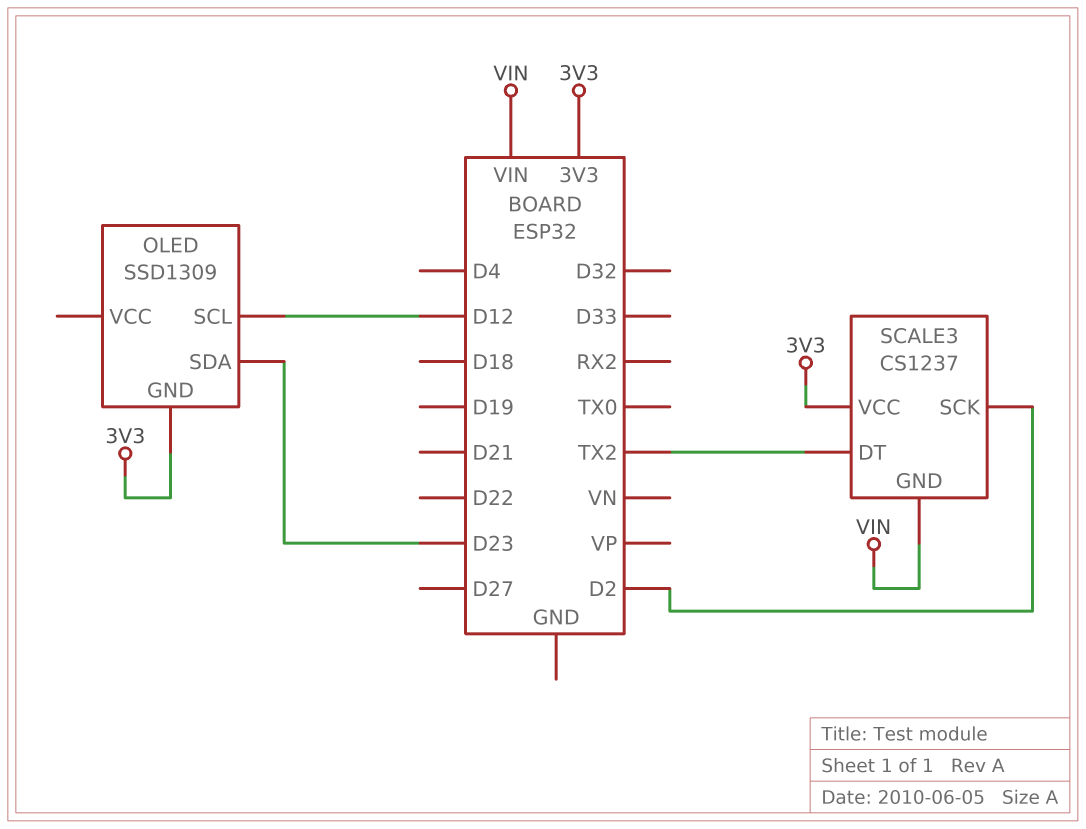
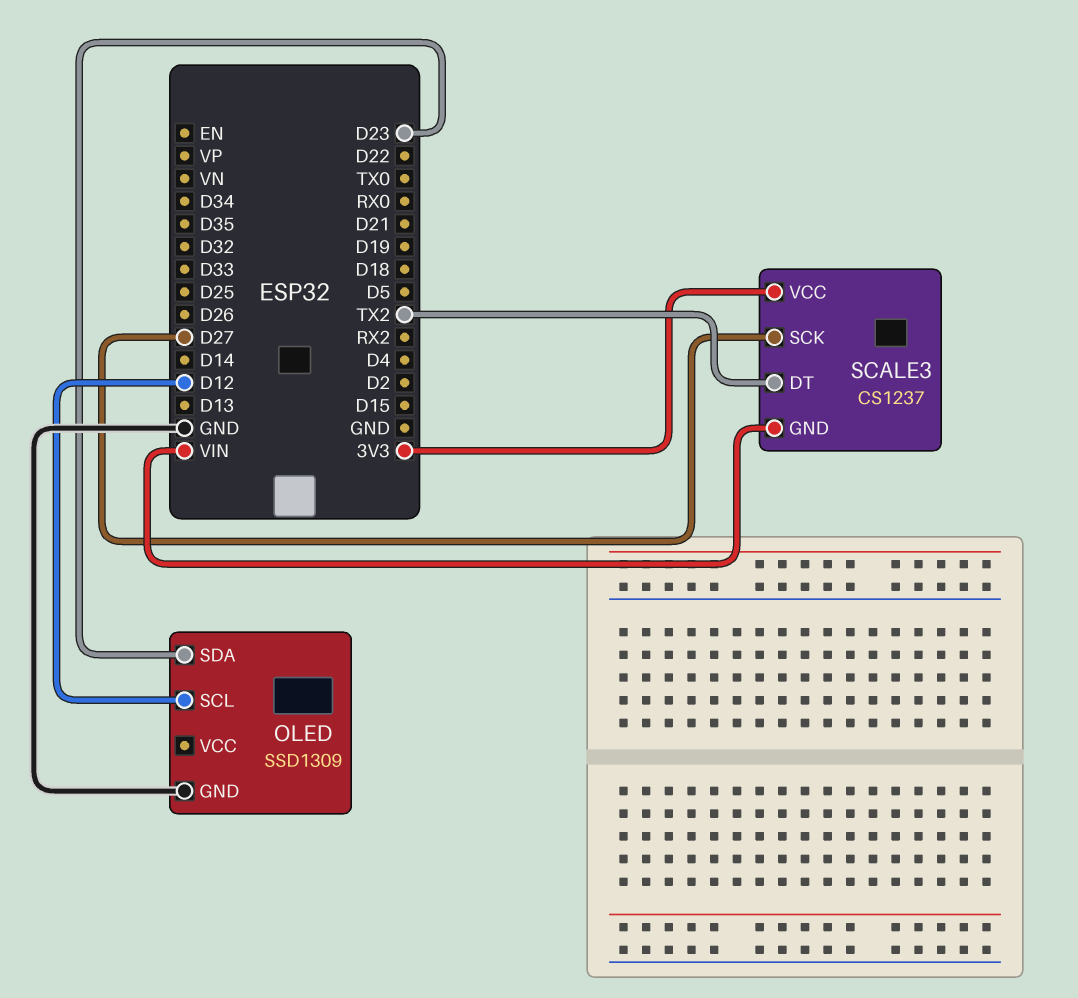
OLED pin GND: 3V3 -> GND
SCALE3 pin SCK: D2 -> D27

